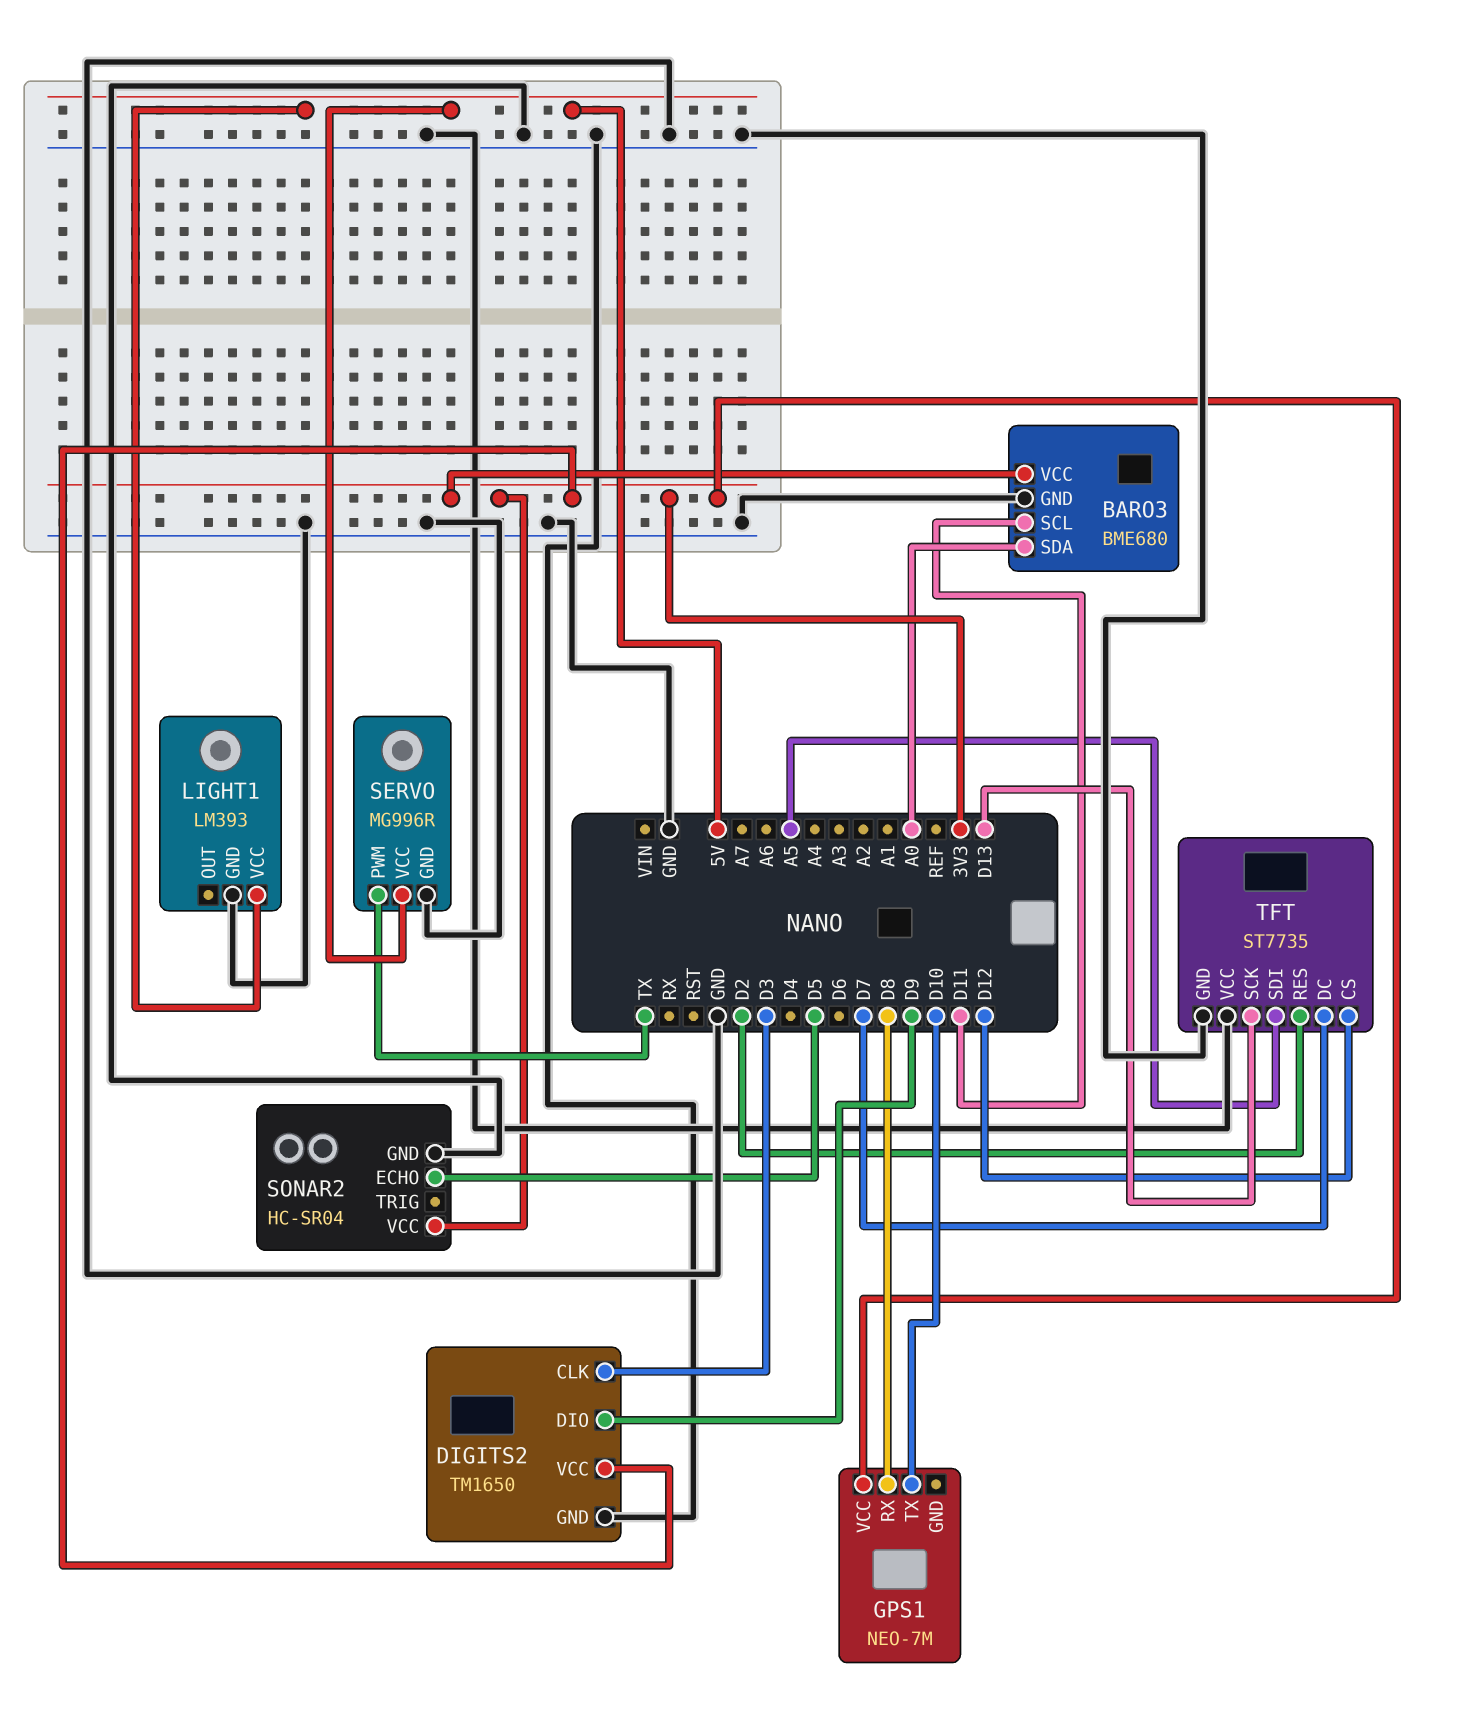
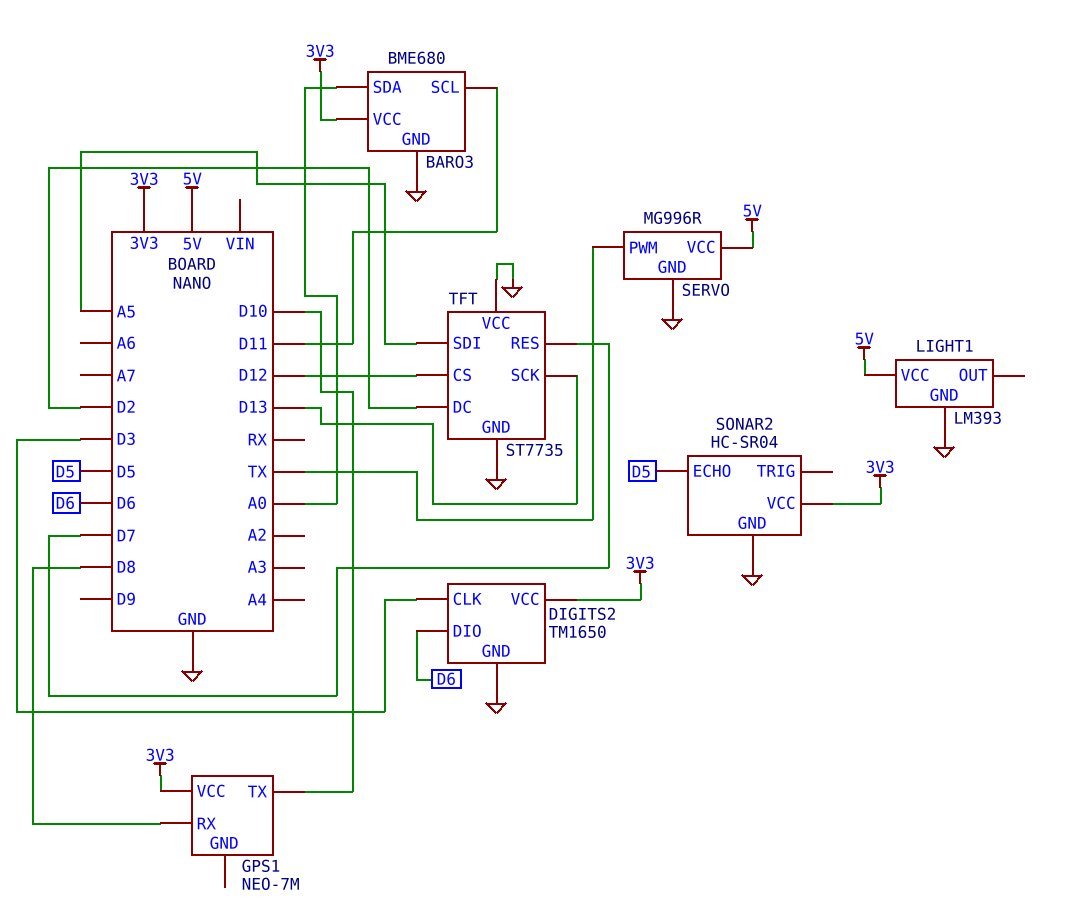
DIGITS2 pin DIO: D9 -> D6
TFT pin DC: D7 -> D2
TFT pin RES: D2 -> D7

